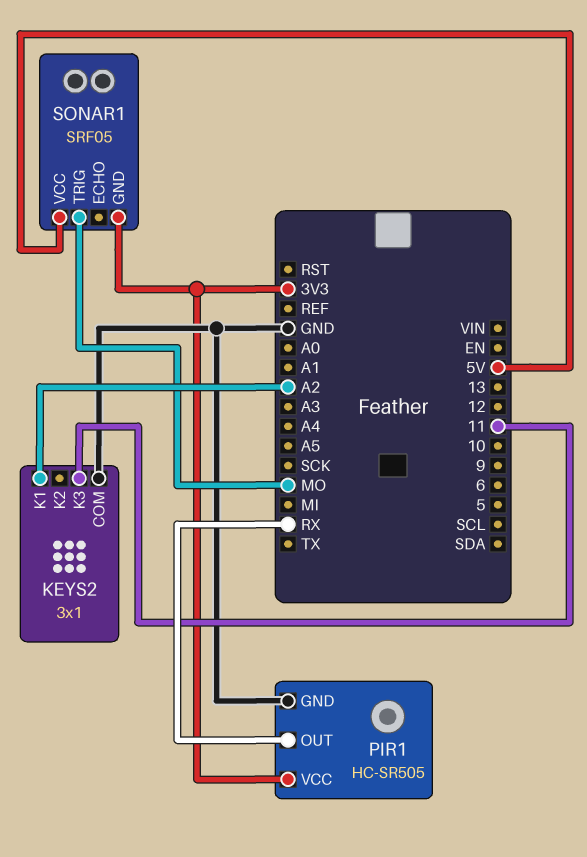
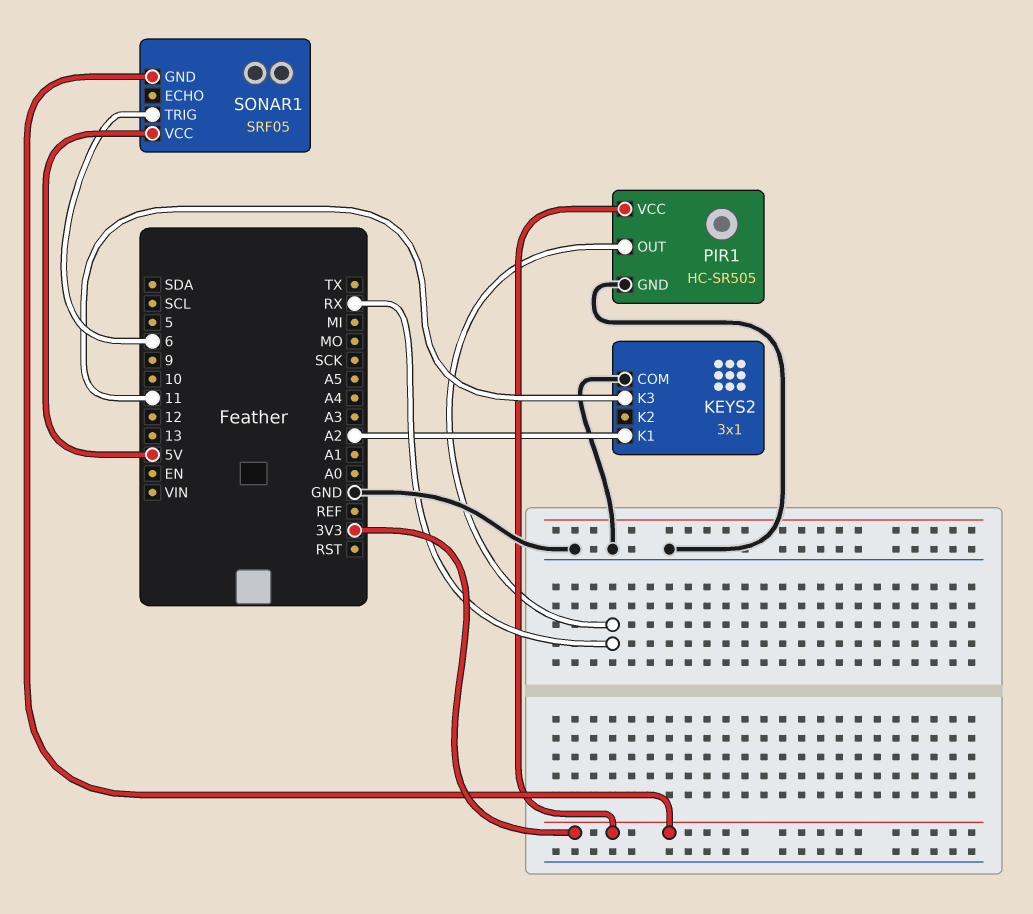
SONAR1 pin TRIG: MO -> 6

